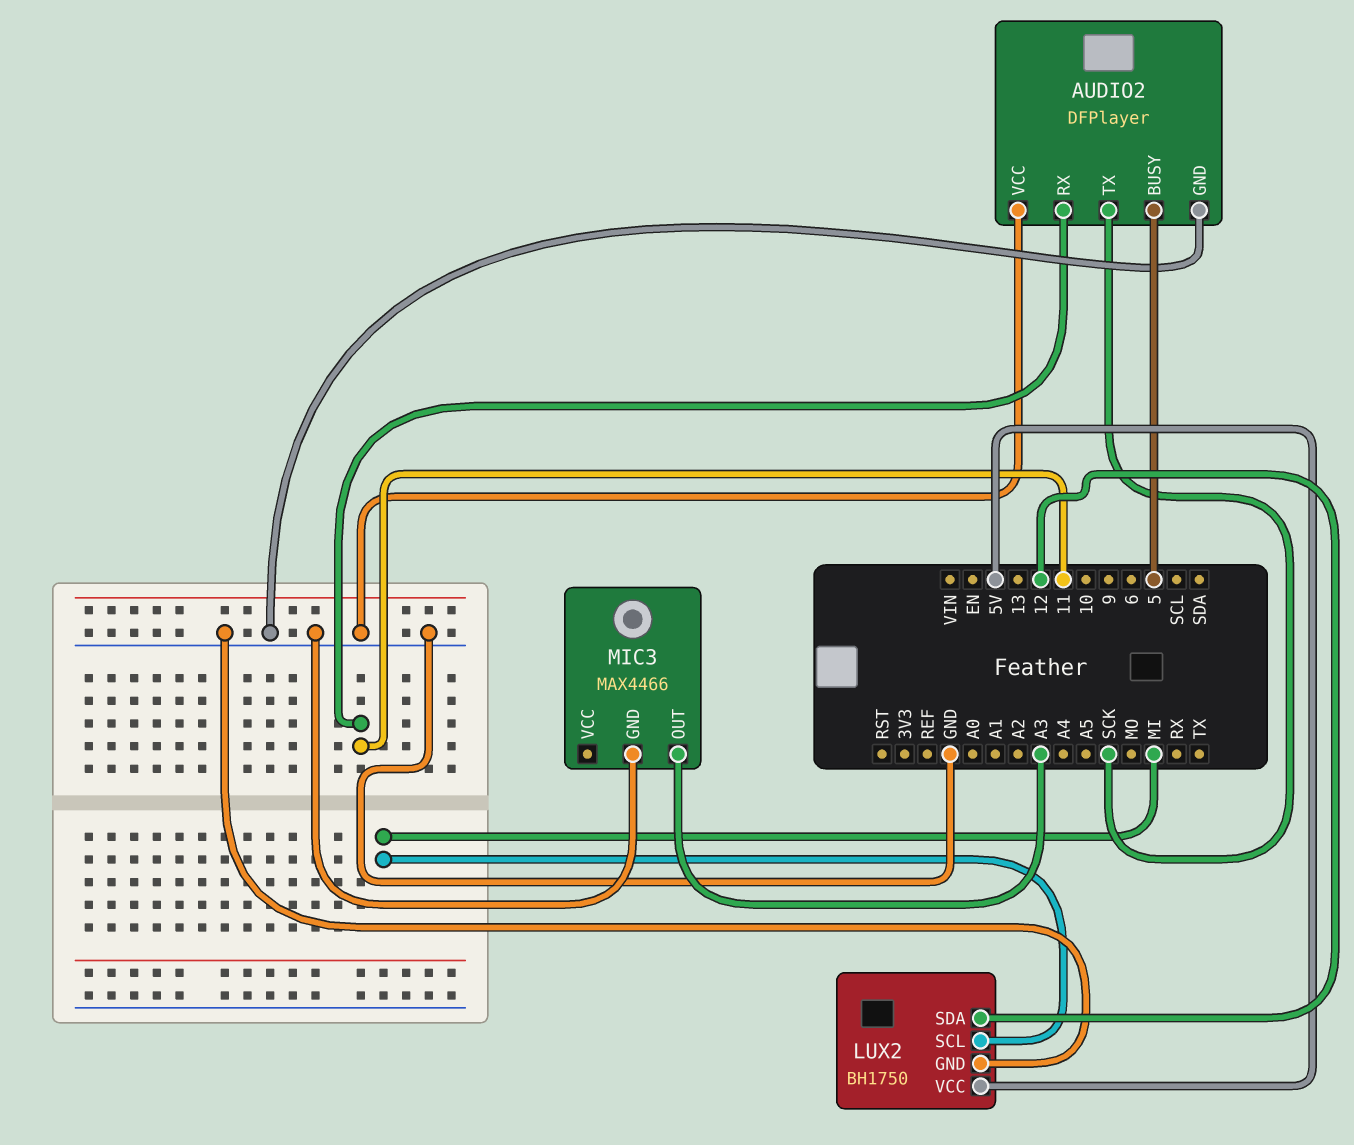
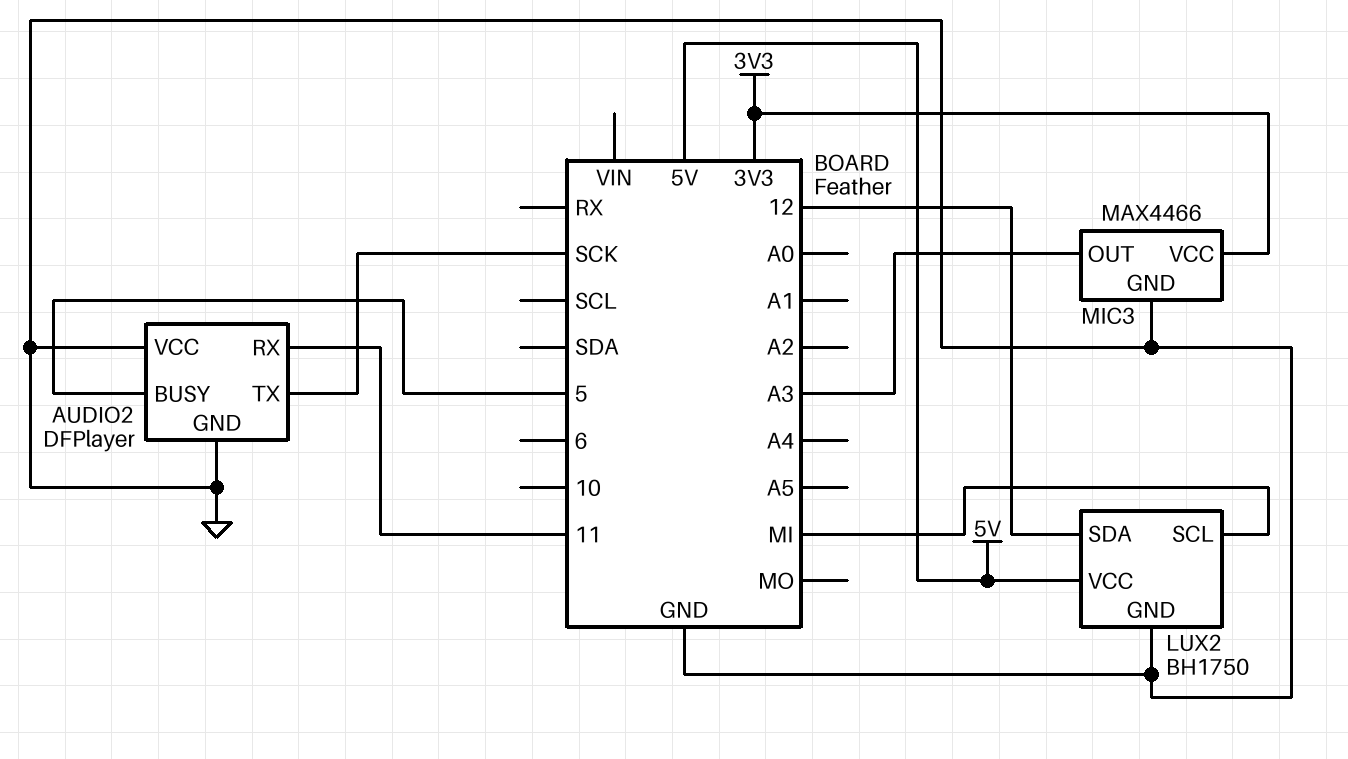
MIC3 pin VCC: none -> 3V3

